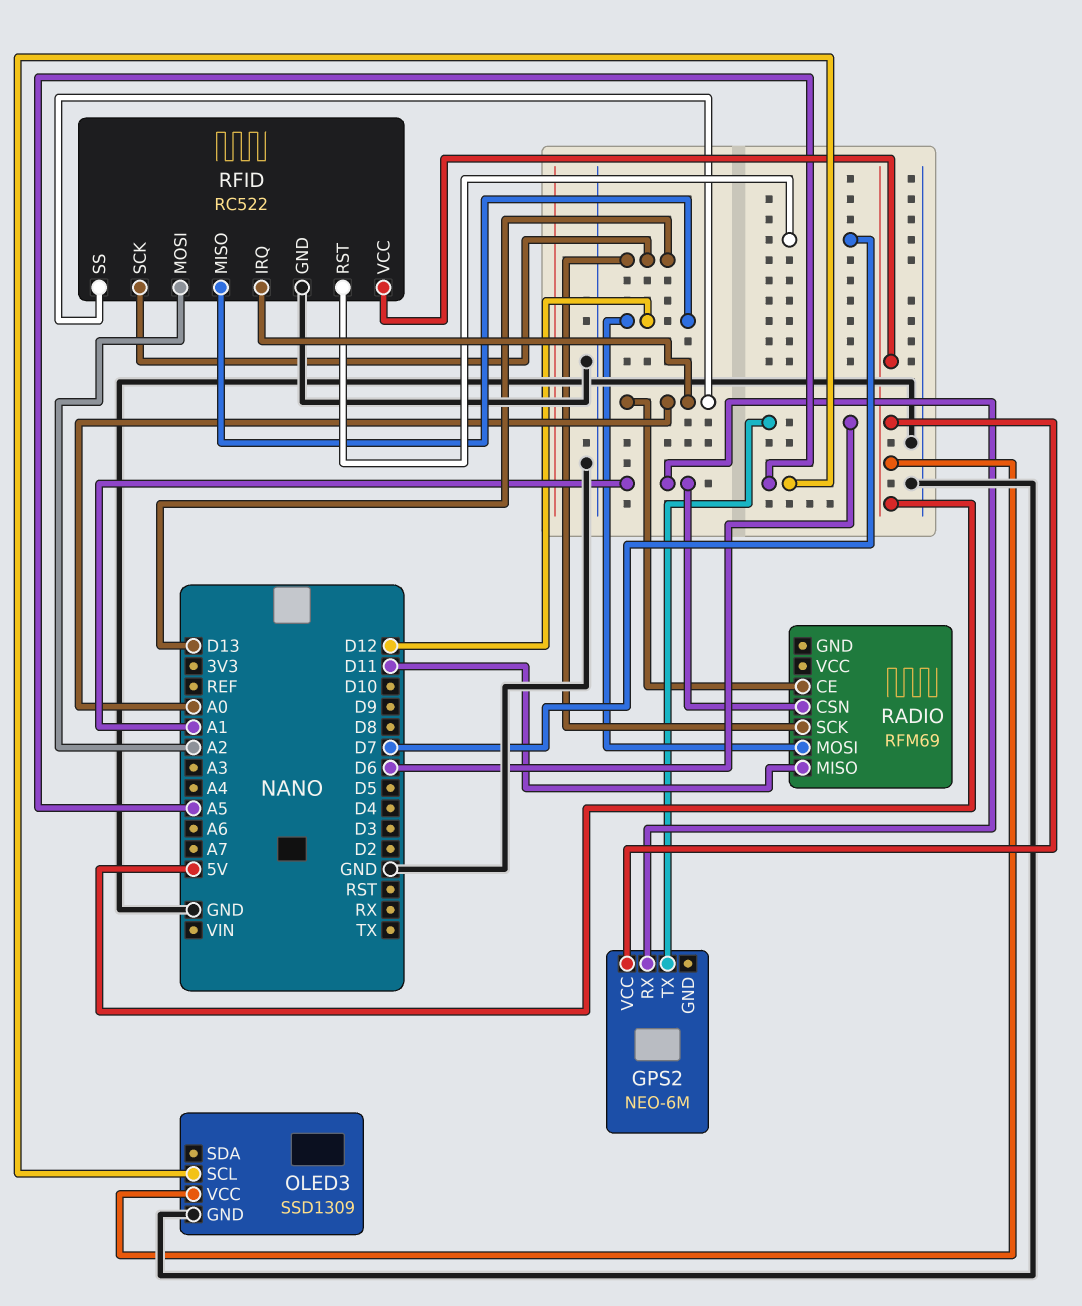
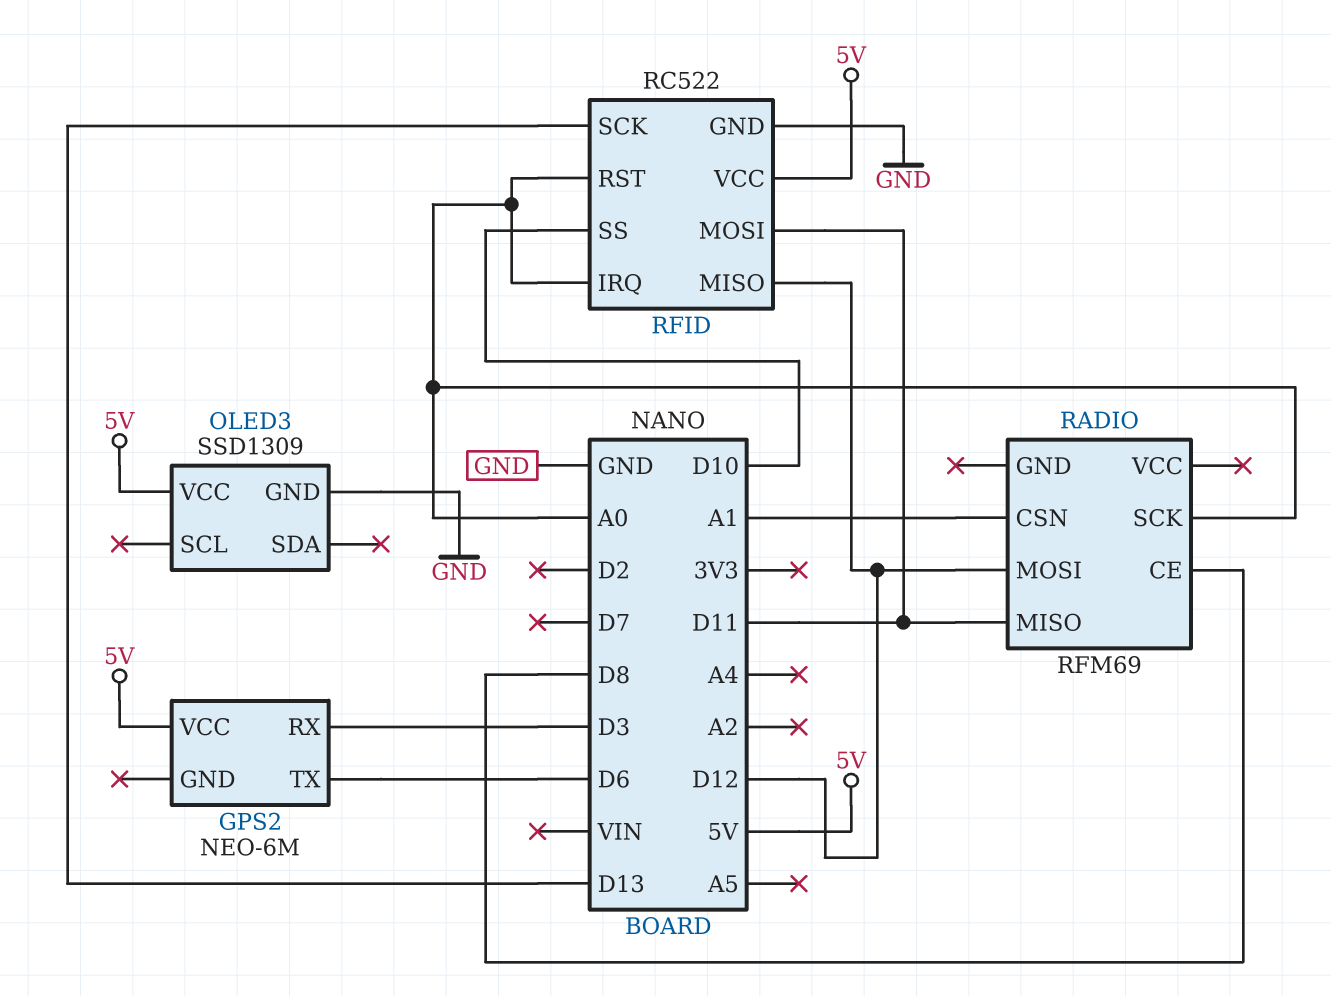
GPS2 pin RX: A1 -> D3
OLED3 pin SCL: A5 -> none
RADIO pin CE: A0 -> D8
RADIO pin SCK: D13 -> A0
RFID pin MOSI: A2 -> D11
RFID pin RST: D7 -> A0
RFID pin SS: A0 -> D10

